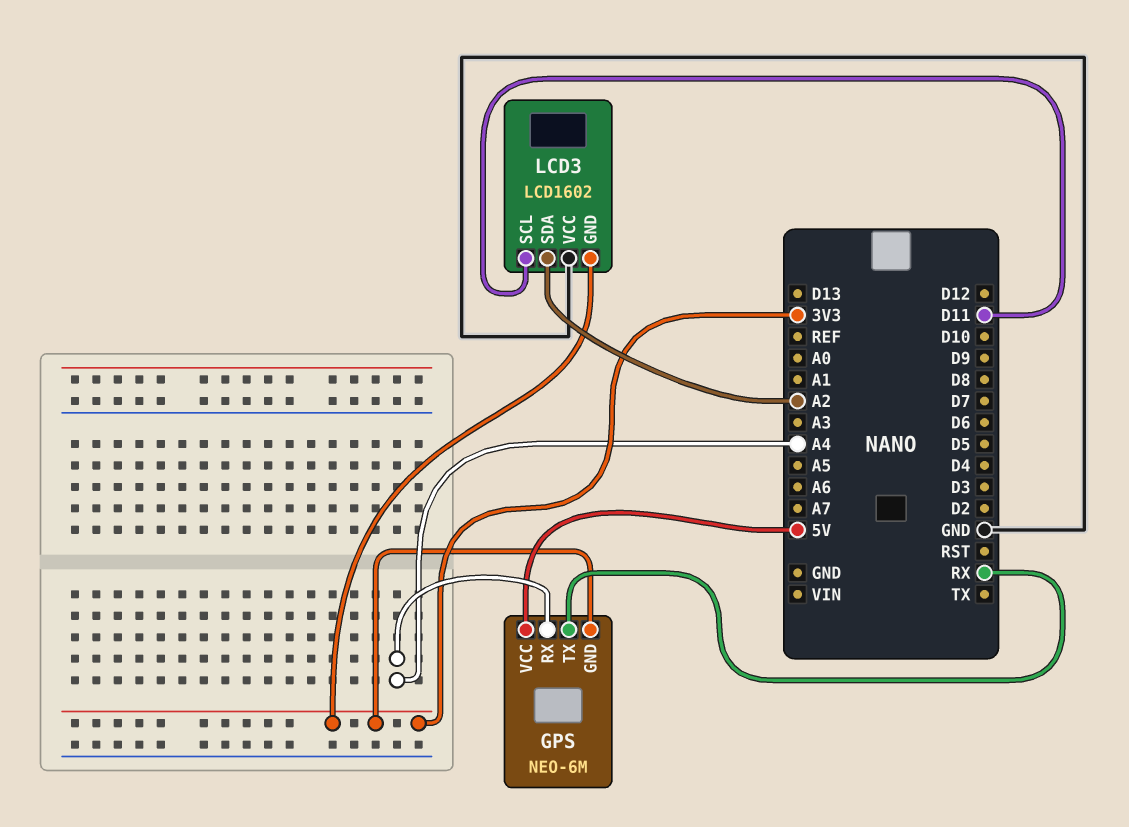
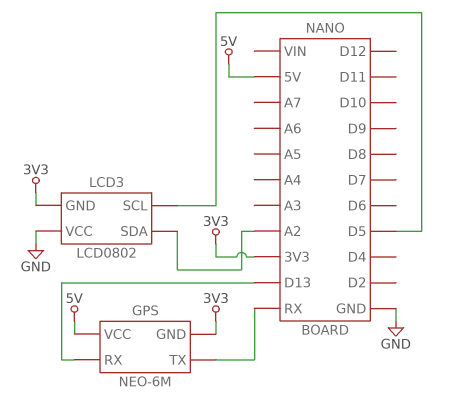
GPS pin RX: A4 -> D13
LCD3: LCD1602 -> LCD0802
LCD3 pin SCL: D11 -> D5

